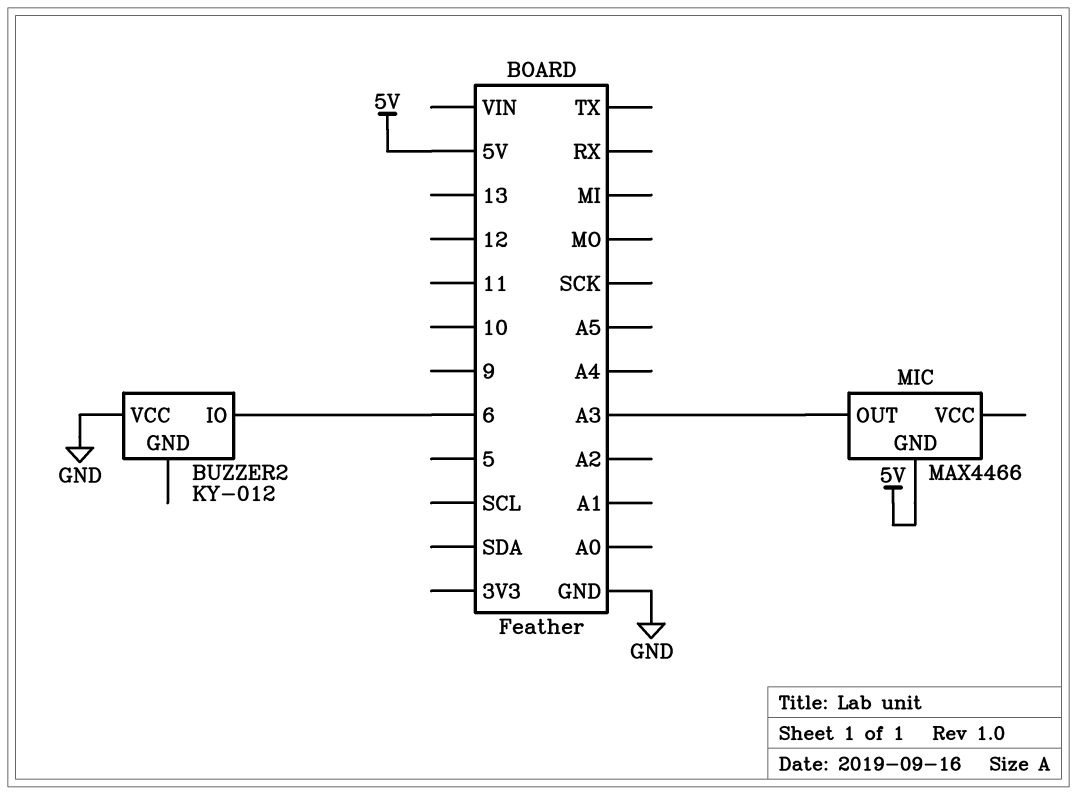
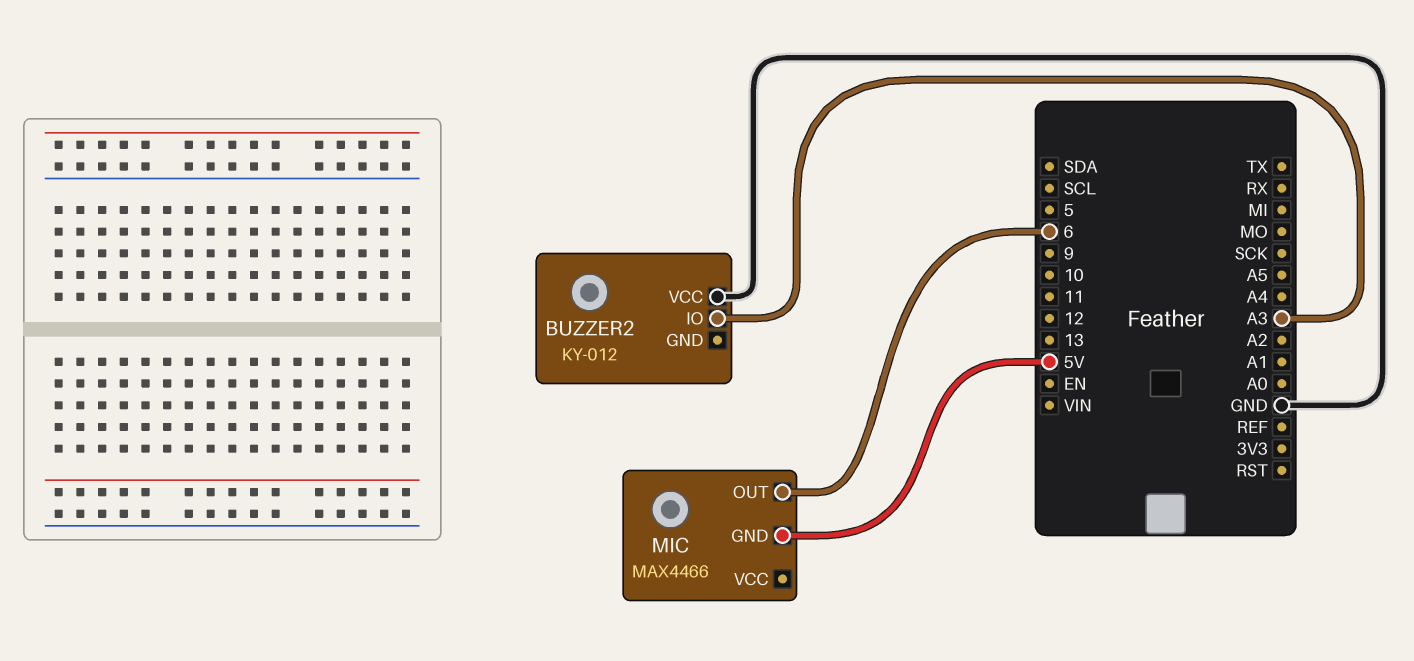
BUZZER2 pin IO: 6 -> A3
MIC pin OUT: A3 -> 6

